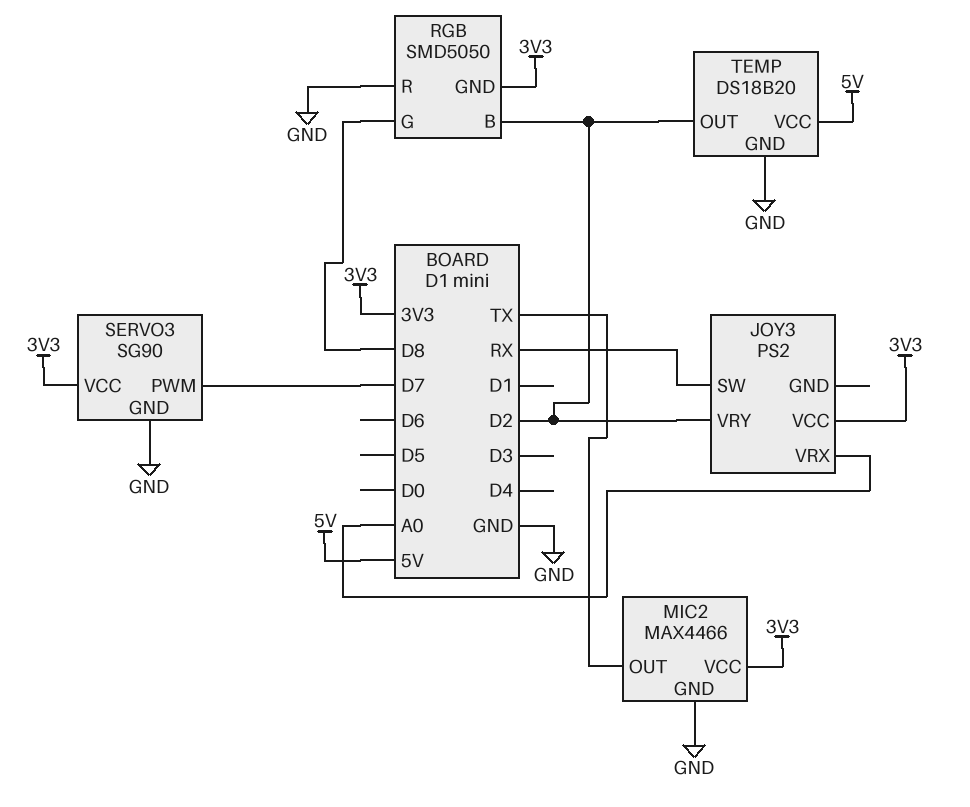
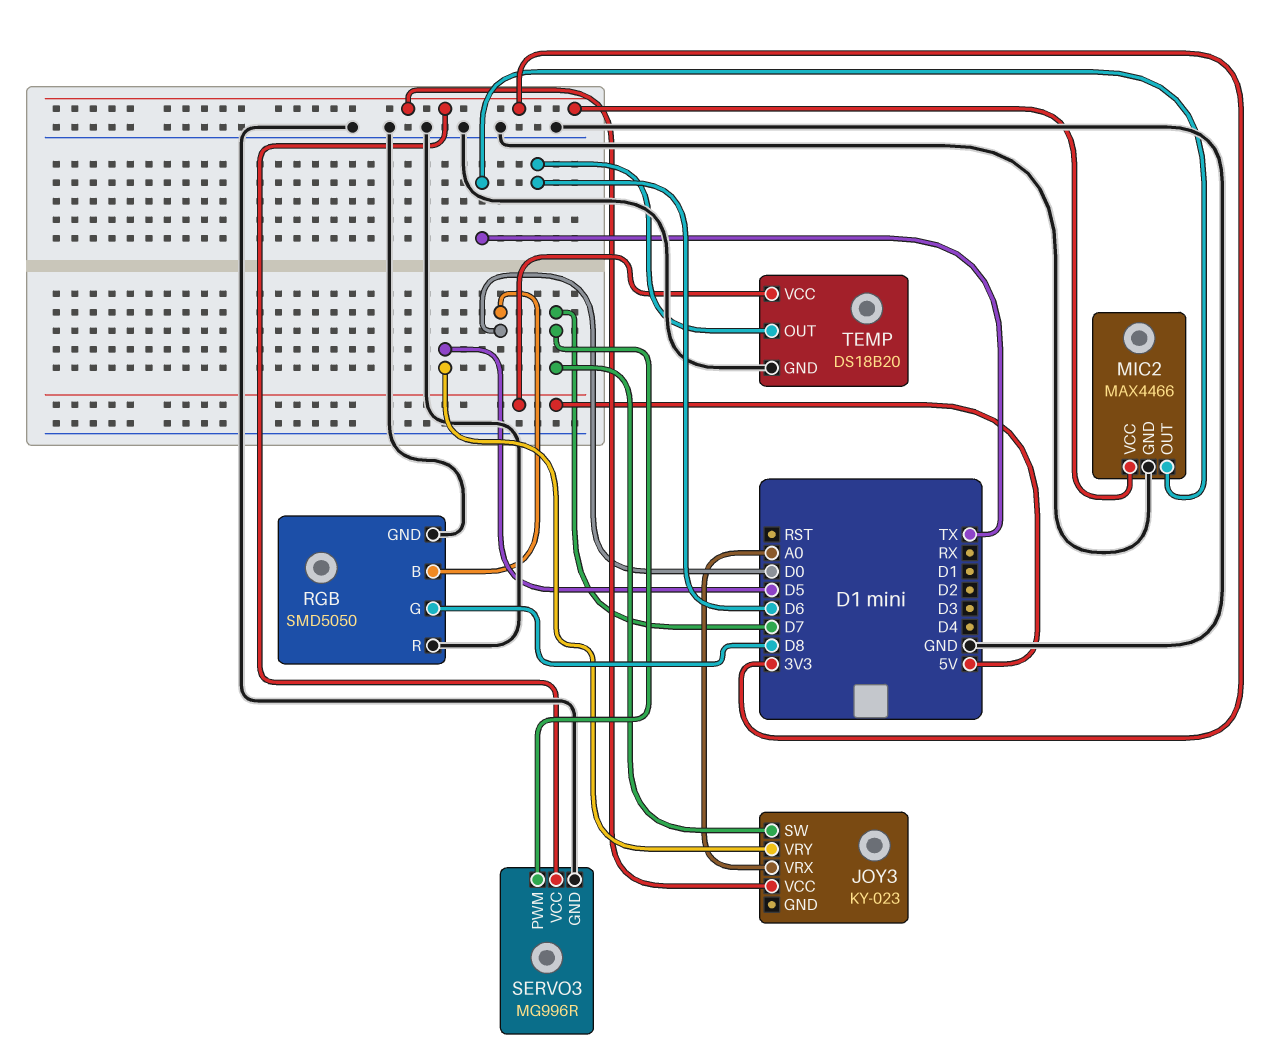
JOY3: PS2 -> KY-023
JOY3 pin SW: RX -> D7
JOY3 pin VRY: D2 -> D5
RGB pin B: D2 -> D0
RGB pin GND: 3V3 -> GND
SERVO3: SG90 -> MG996R
TEMP pin OUT: D2 -> D6

